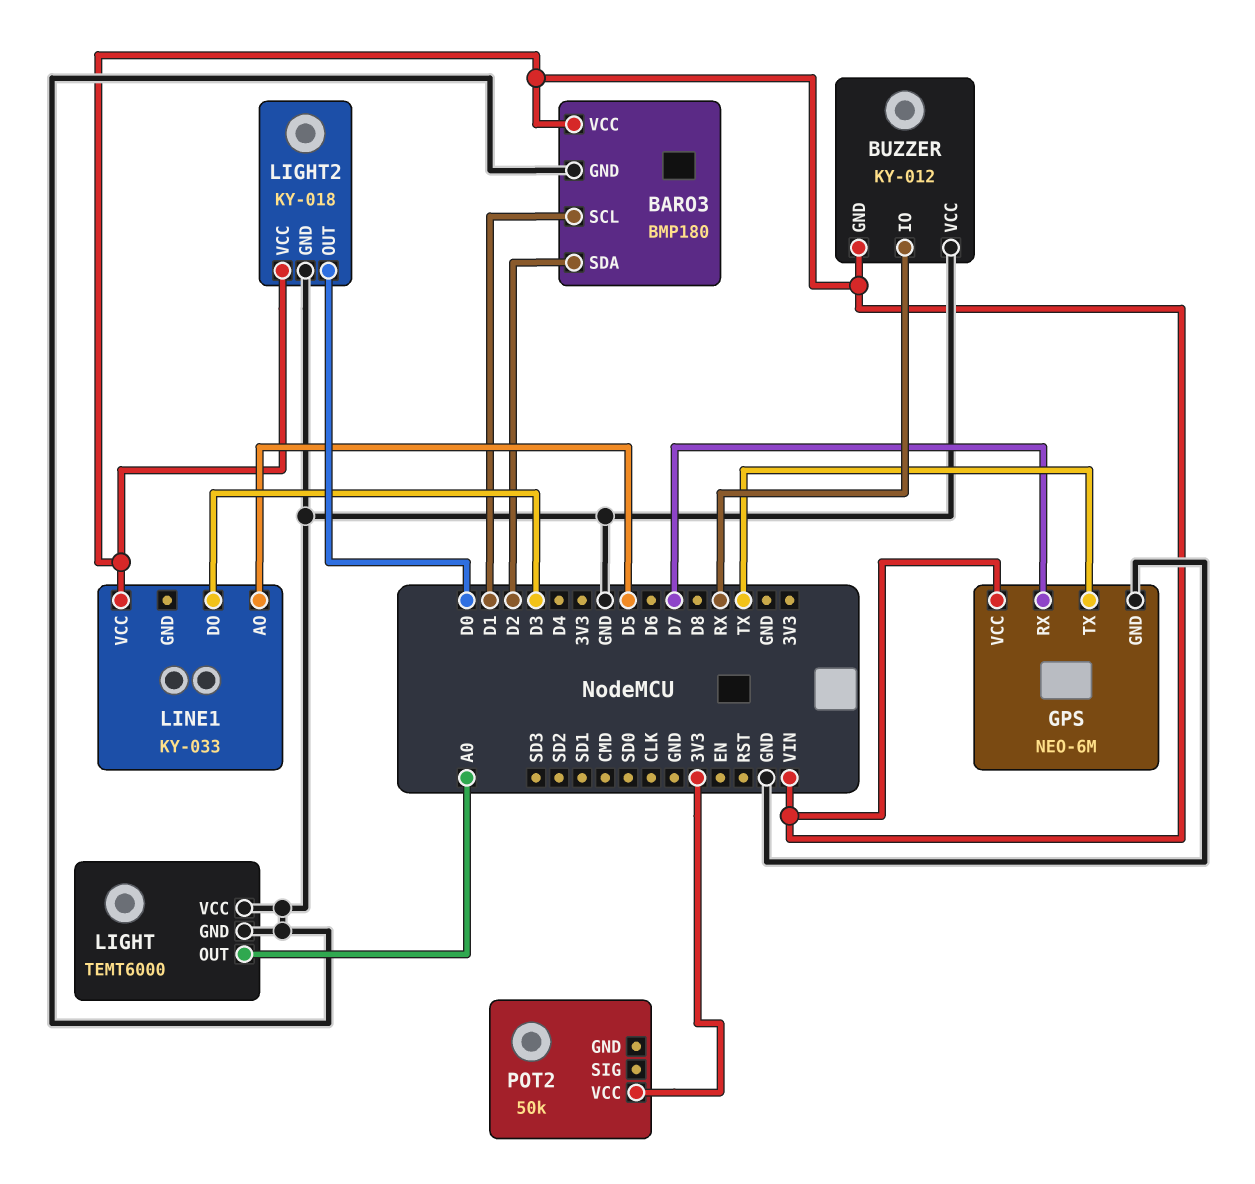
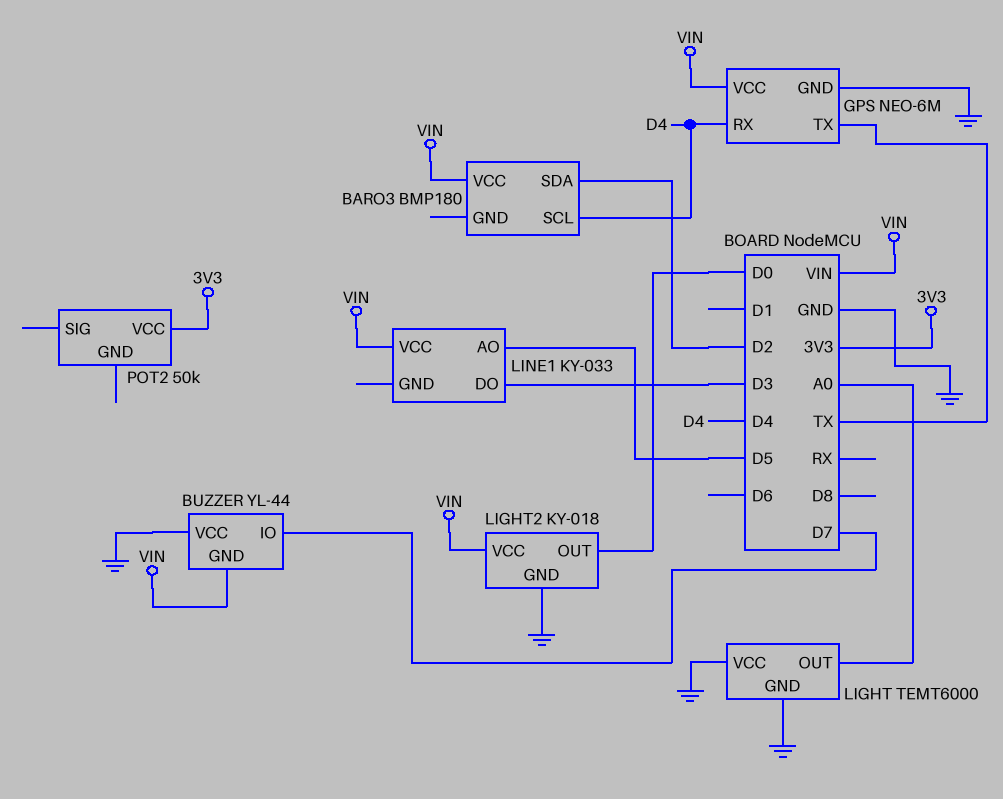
BARO3 pin GND: GND -> none
BARO3 pin SCL: D1 -> D4
BUZZER: KY-012 -> YL-44
BUZZER pin IO: RX -> D7
GPS pin RX: D7 -> D4

